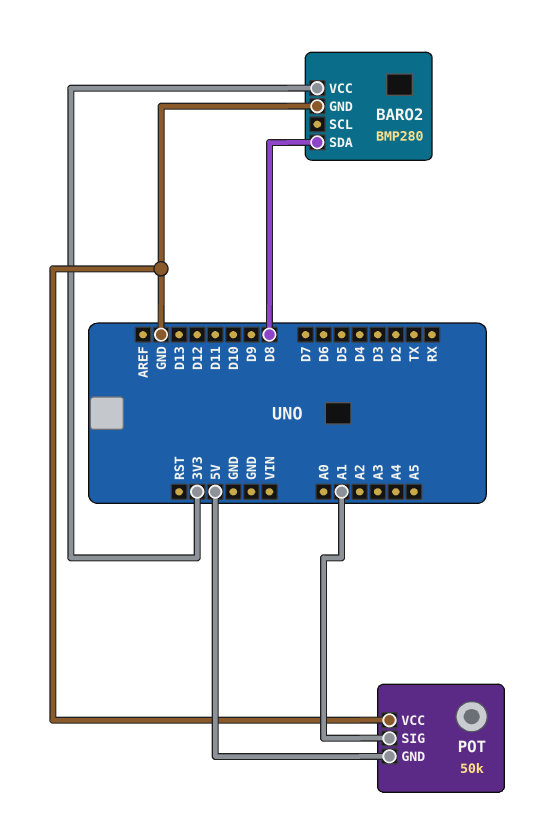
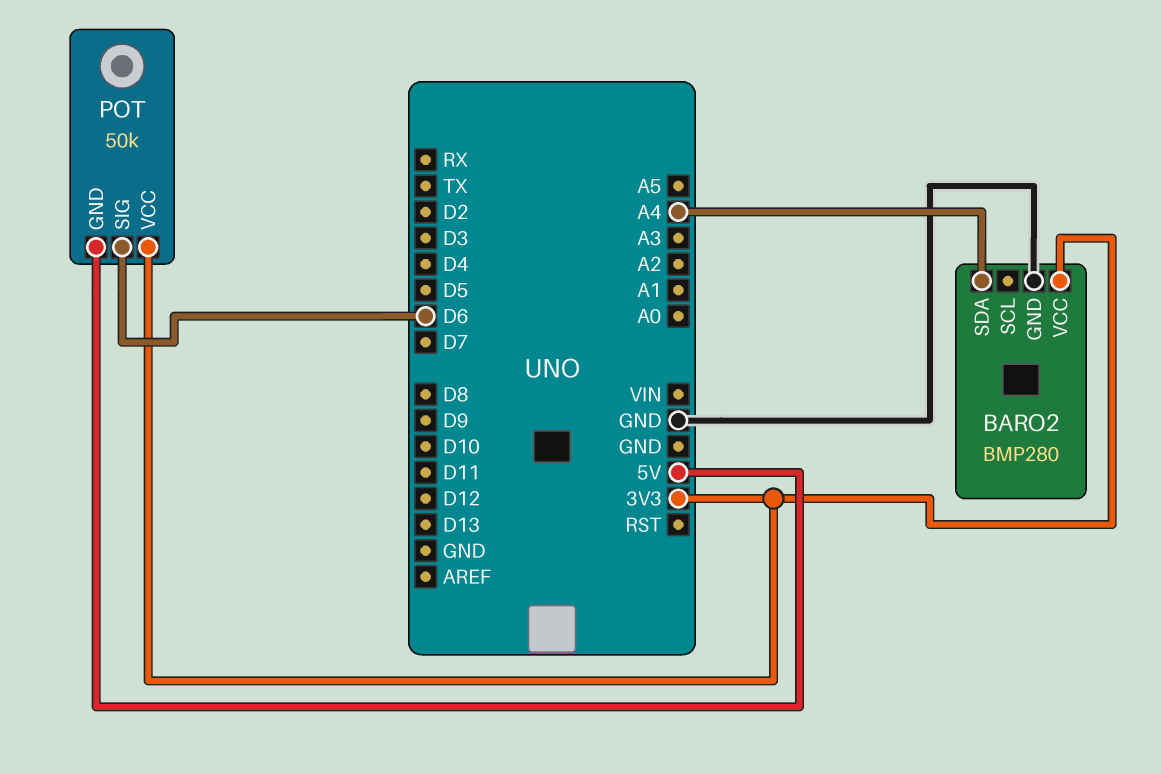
BARO2 pin SDA: D8 -> A4
POT pin SIG: A1 -> D6
POT pin VCC: GND -> 3V3

